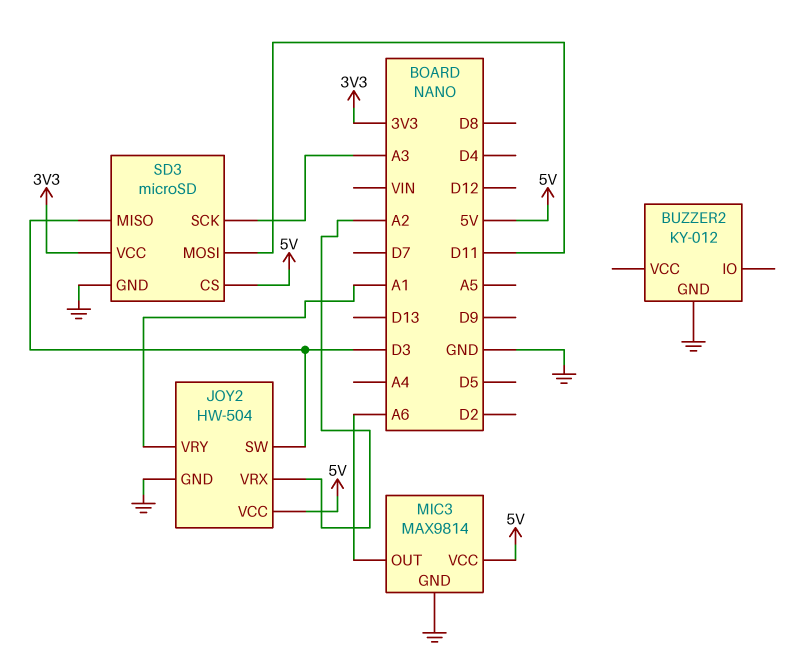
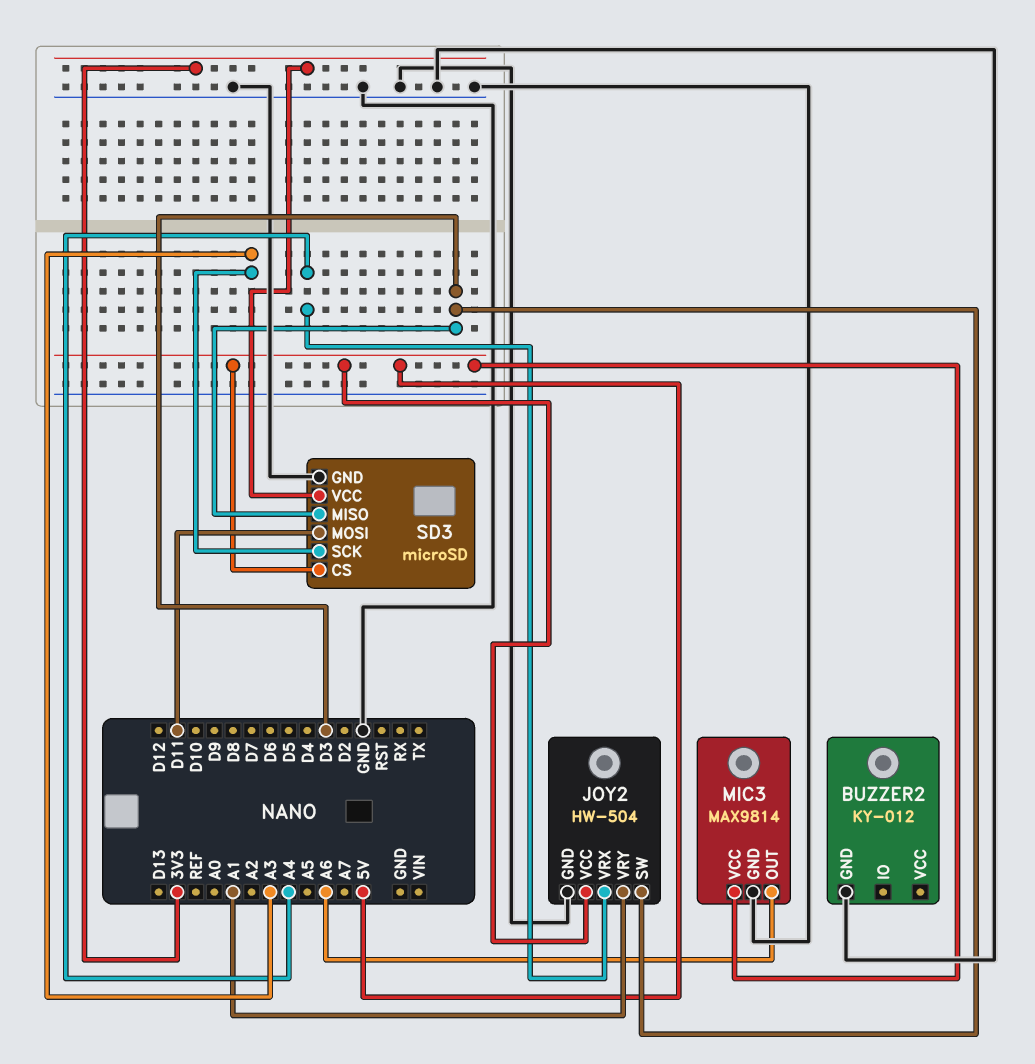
JOY2 pin VRX: A2 -> A4

